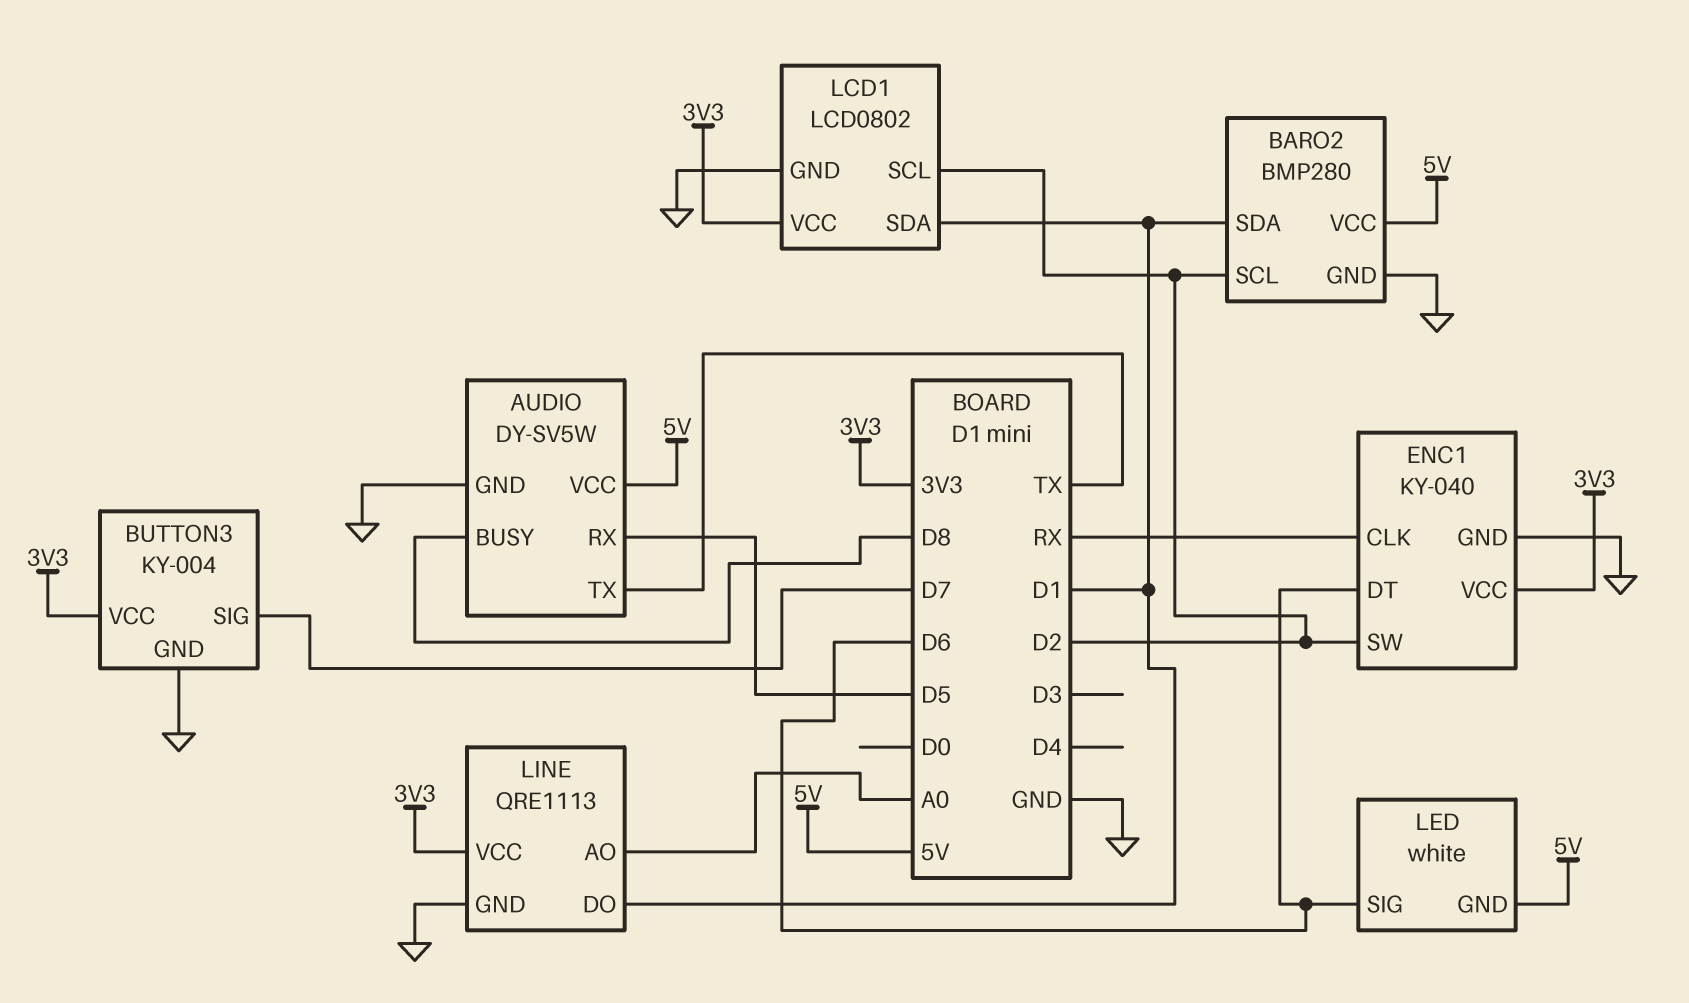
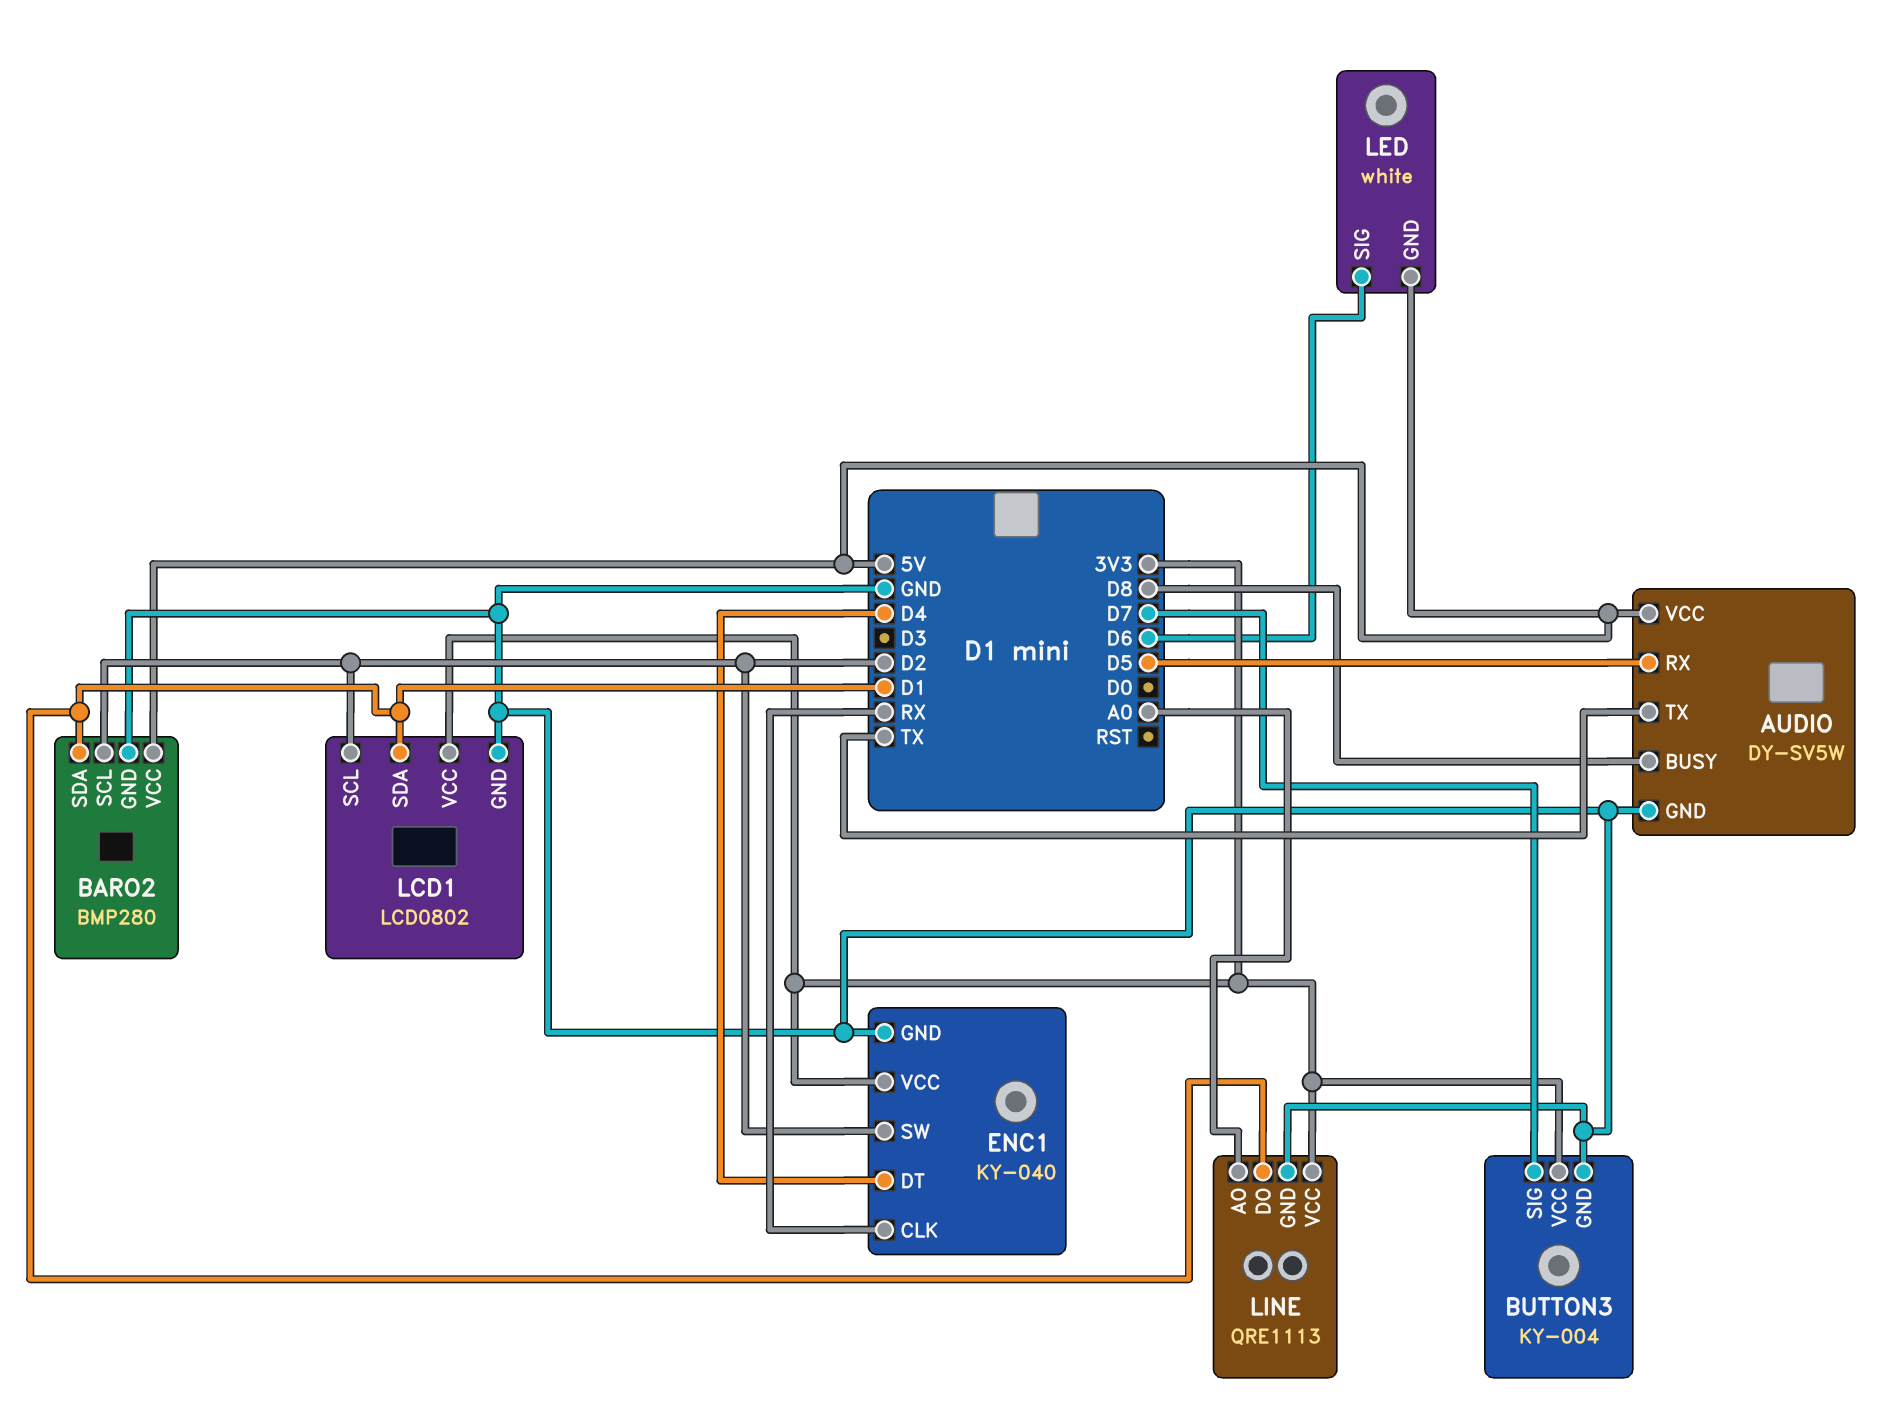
ENC1 pin DT: D6 -> D4

